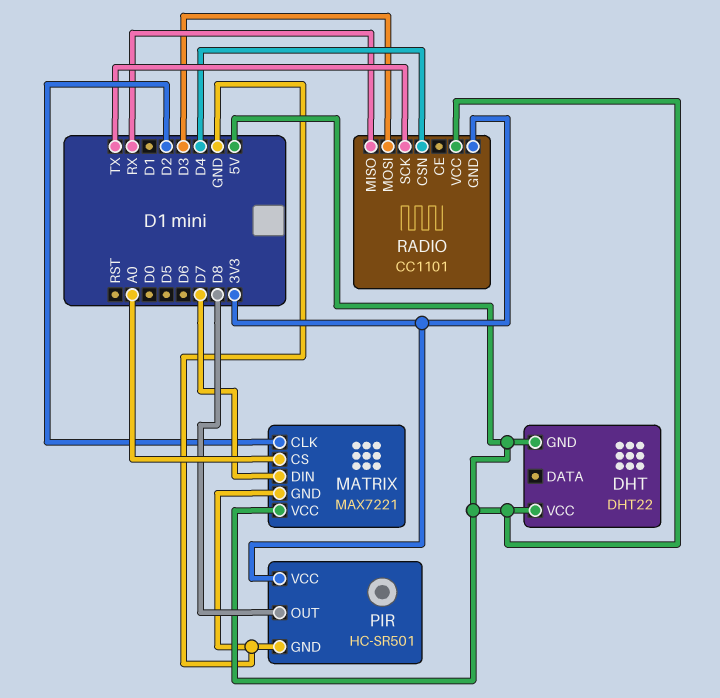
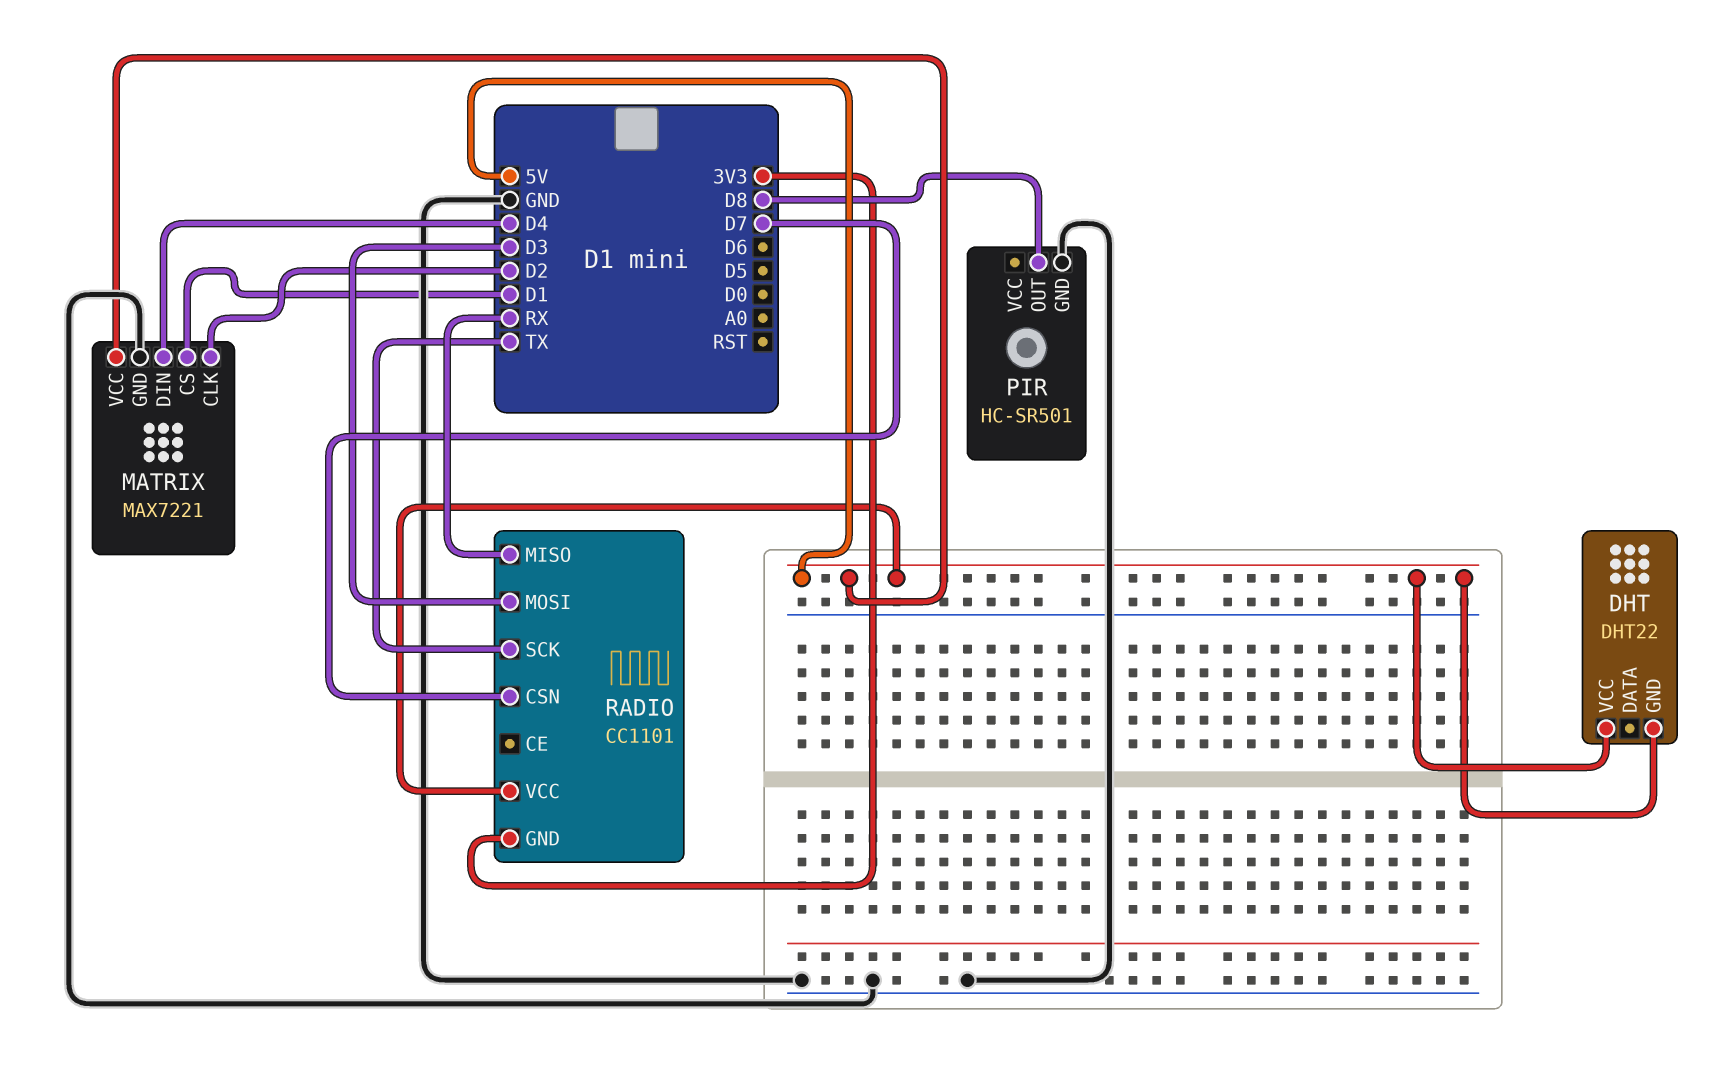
MATRIX pin CS: A0 -> D1
MATRIX pin DIN: D7 -> D4
PIR pin VCC: 3V3 -> none
RADIO pin CSN: D4 -> D7

